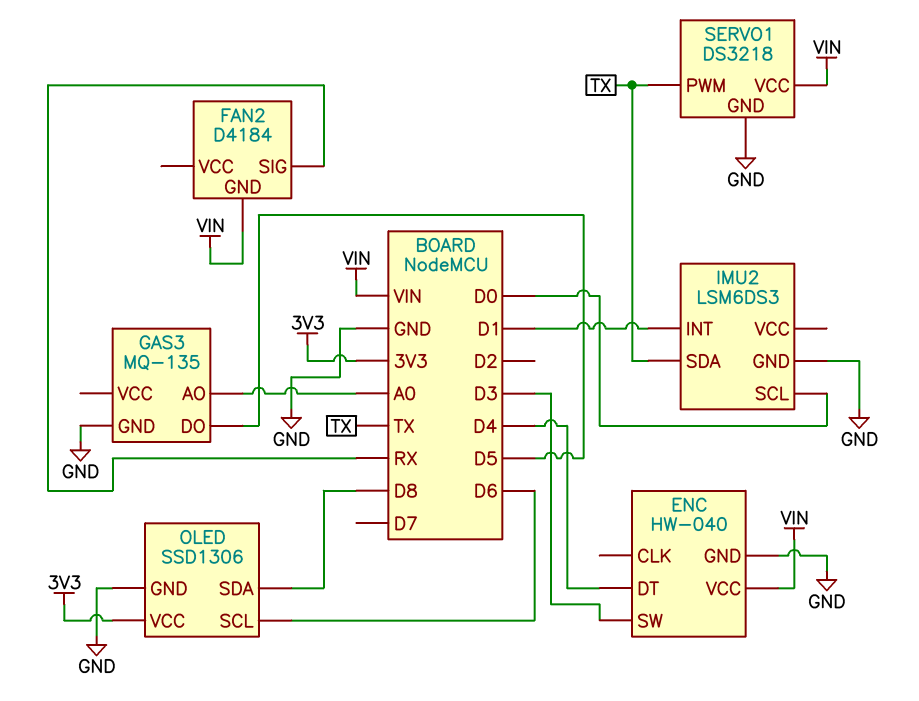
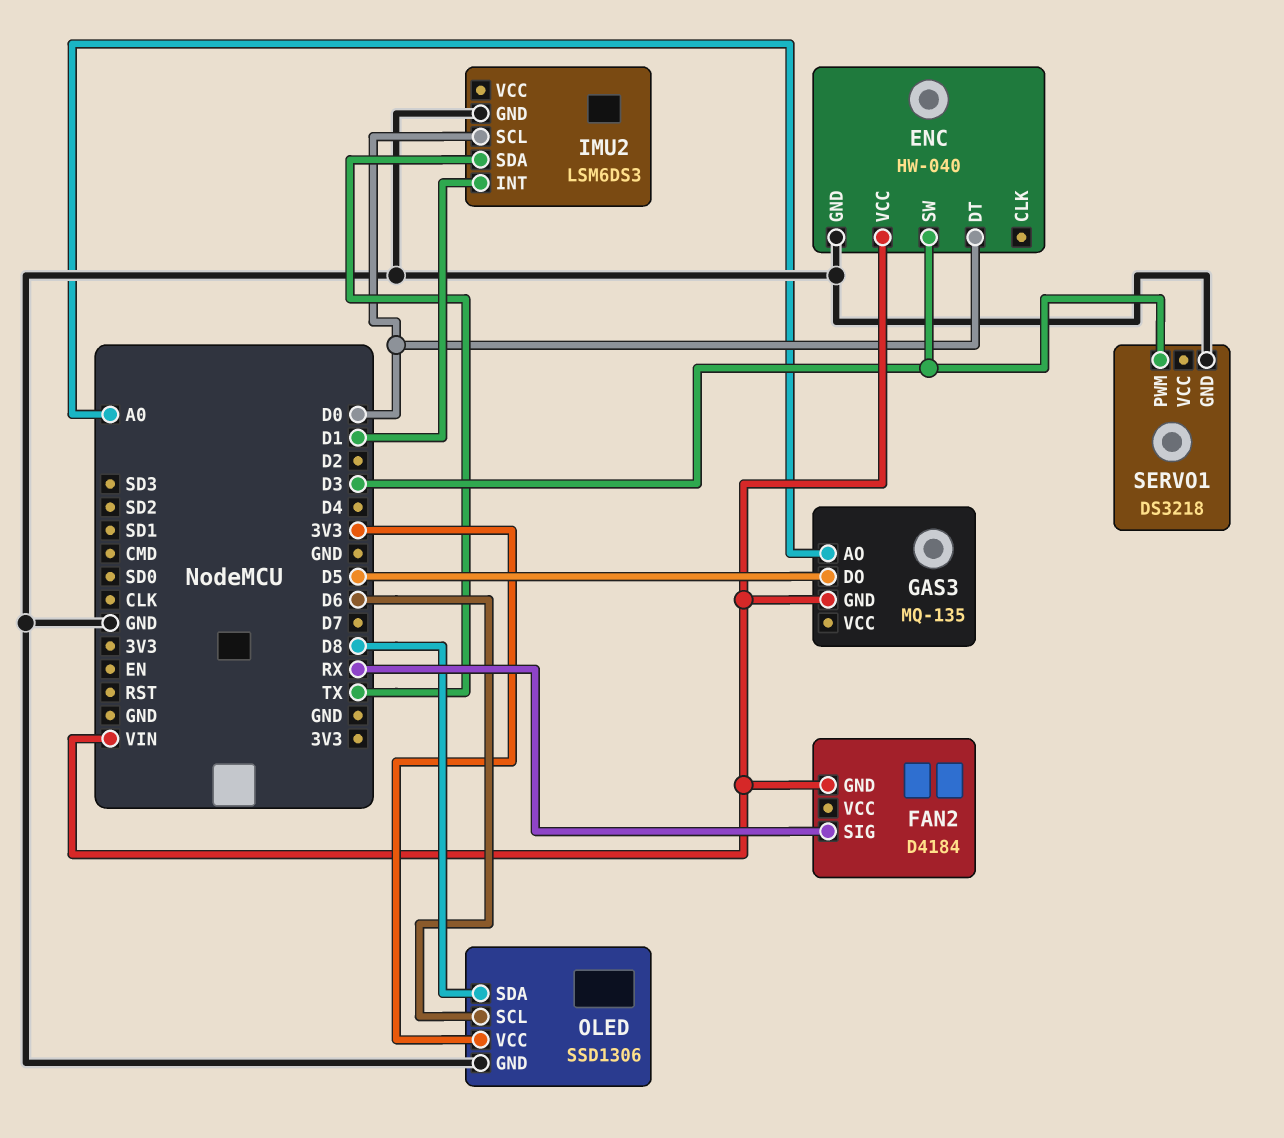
ENC pin DT: D4 -> D0
GAS3 pin GND: GND -> VIN
SERVO1 pin PWM: TX -> D3
SERVO1 pin VCC: VIN -> none

